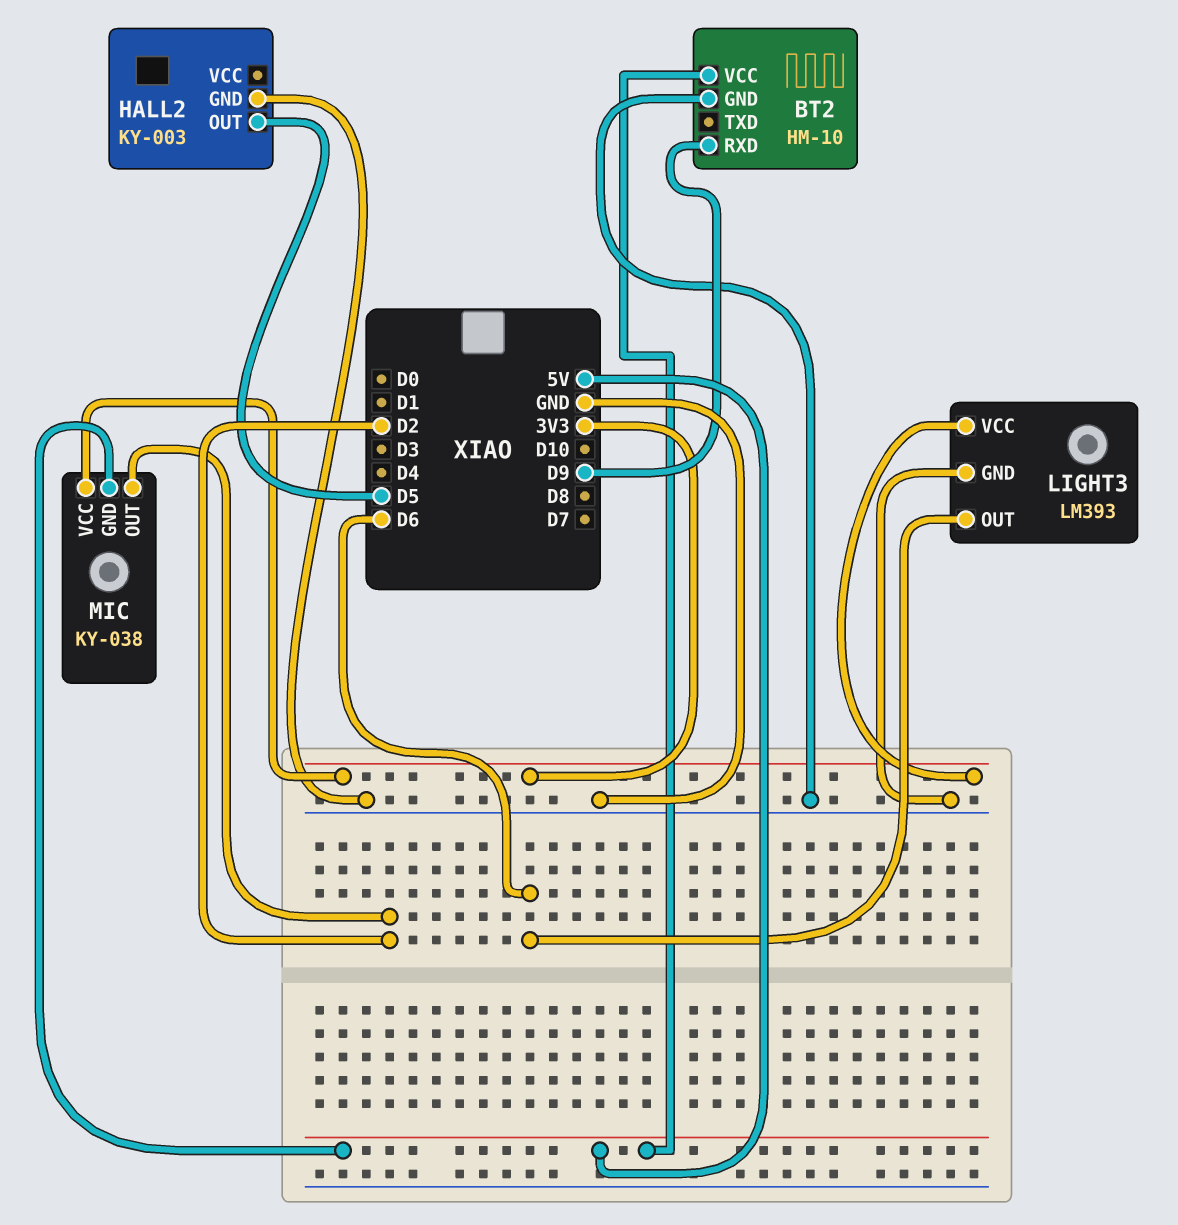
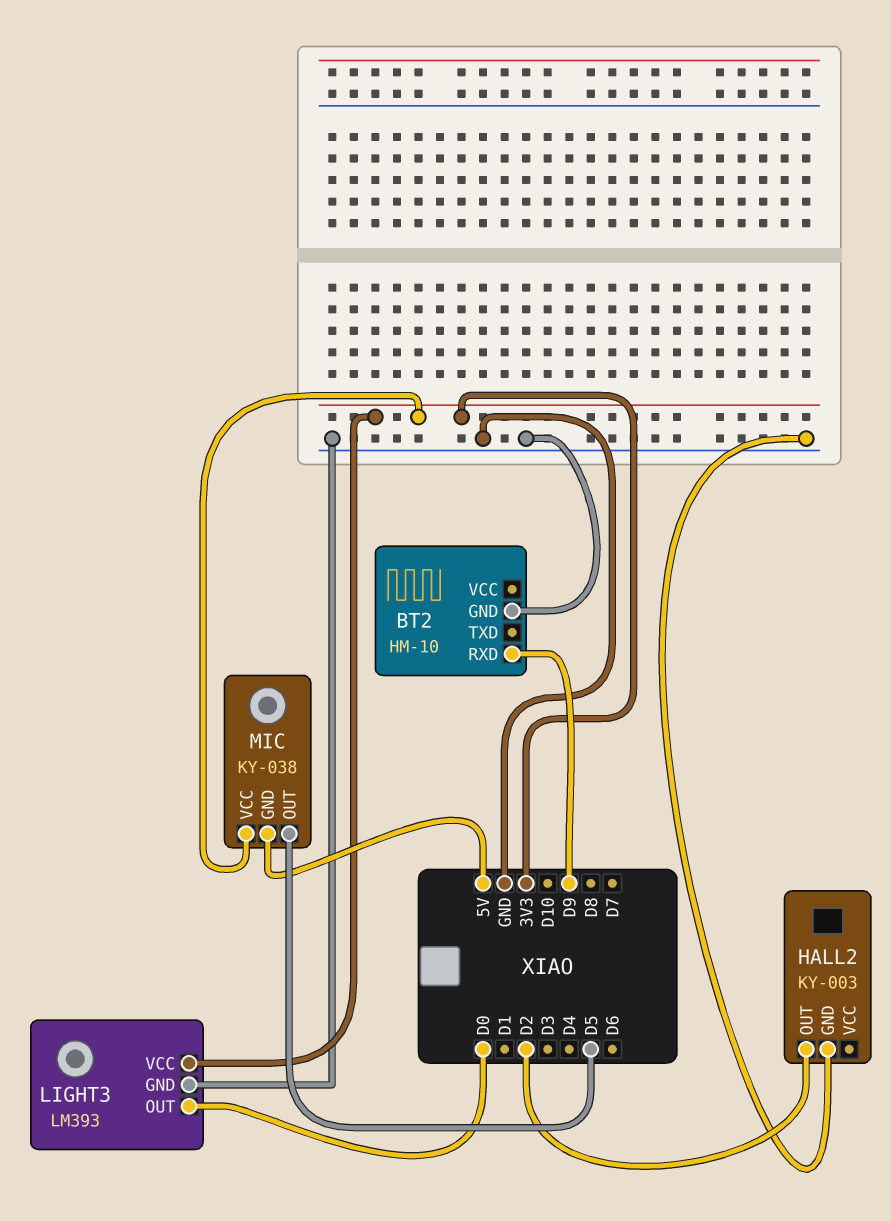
BT2 pin VCC: 5V -> none
HALL2 pin OUT: D5 -> D2
LIGHT3 pin OUT: D6 -> D0
MIC pin OUT: D2 -> D5

